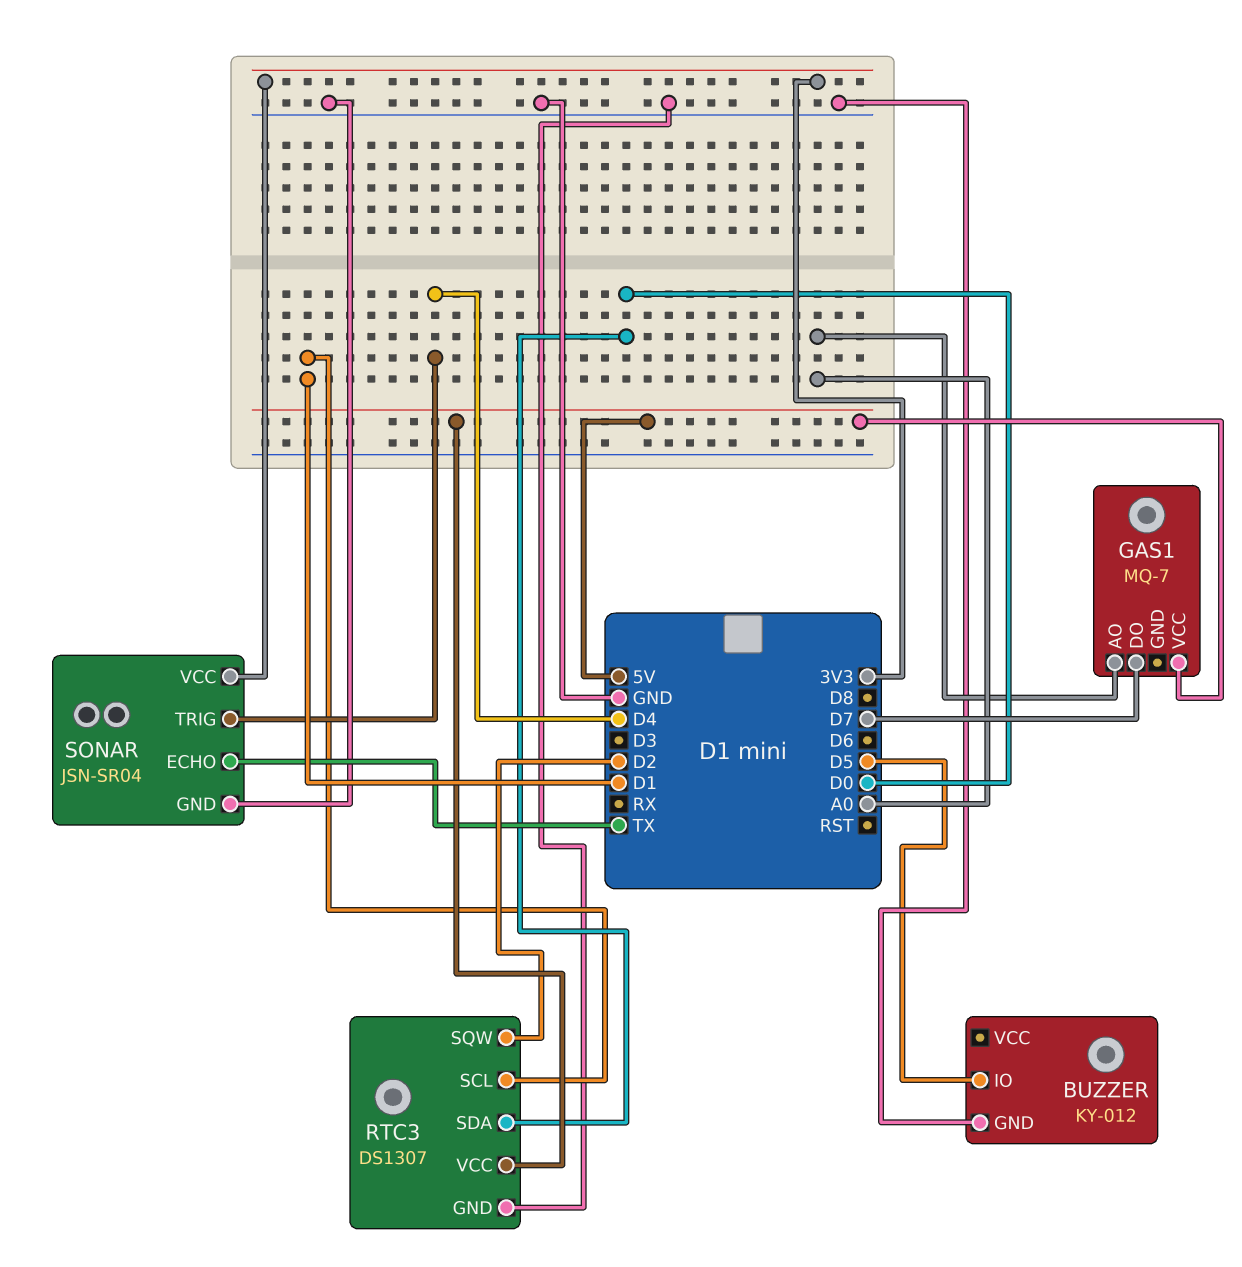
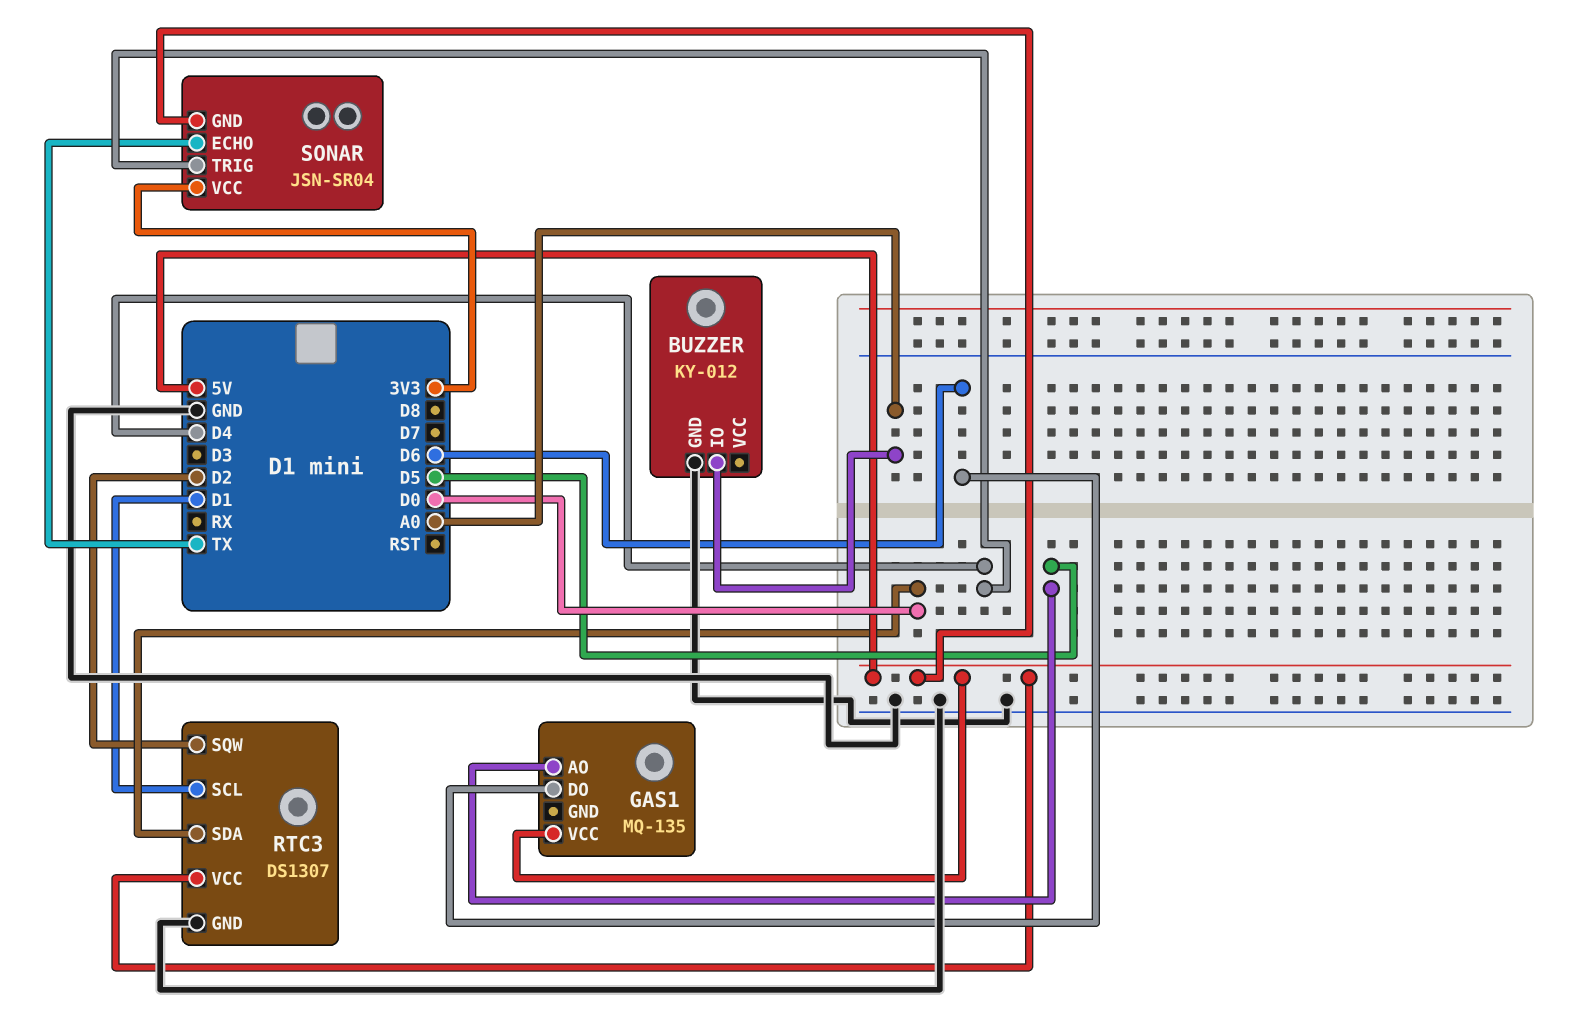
BUZZER pin IO: D5 -> A0
GAS1: MQ-7 -> MQ-135
GAS1 pin AO: A0 -> D5
GAS1 pin DO: D7 -> D6
SONAR pin GND: GND -> 5V

